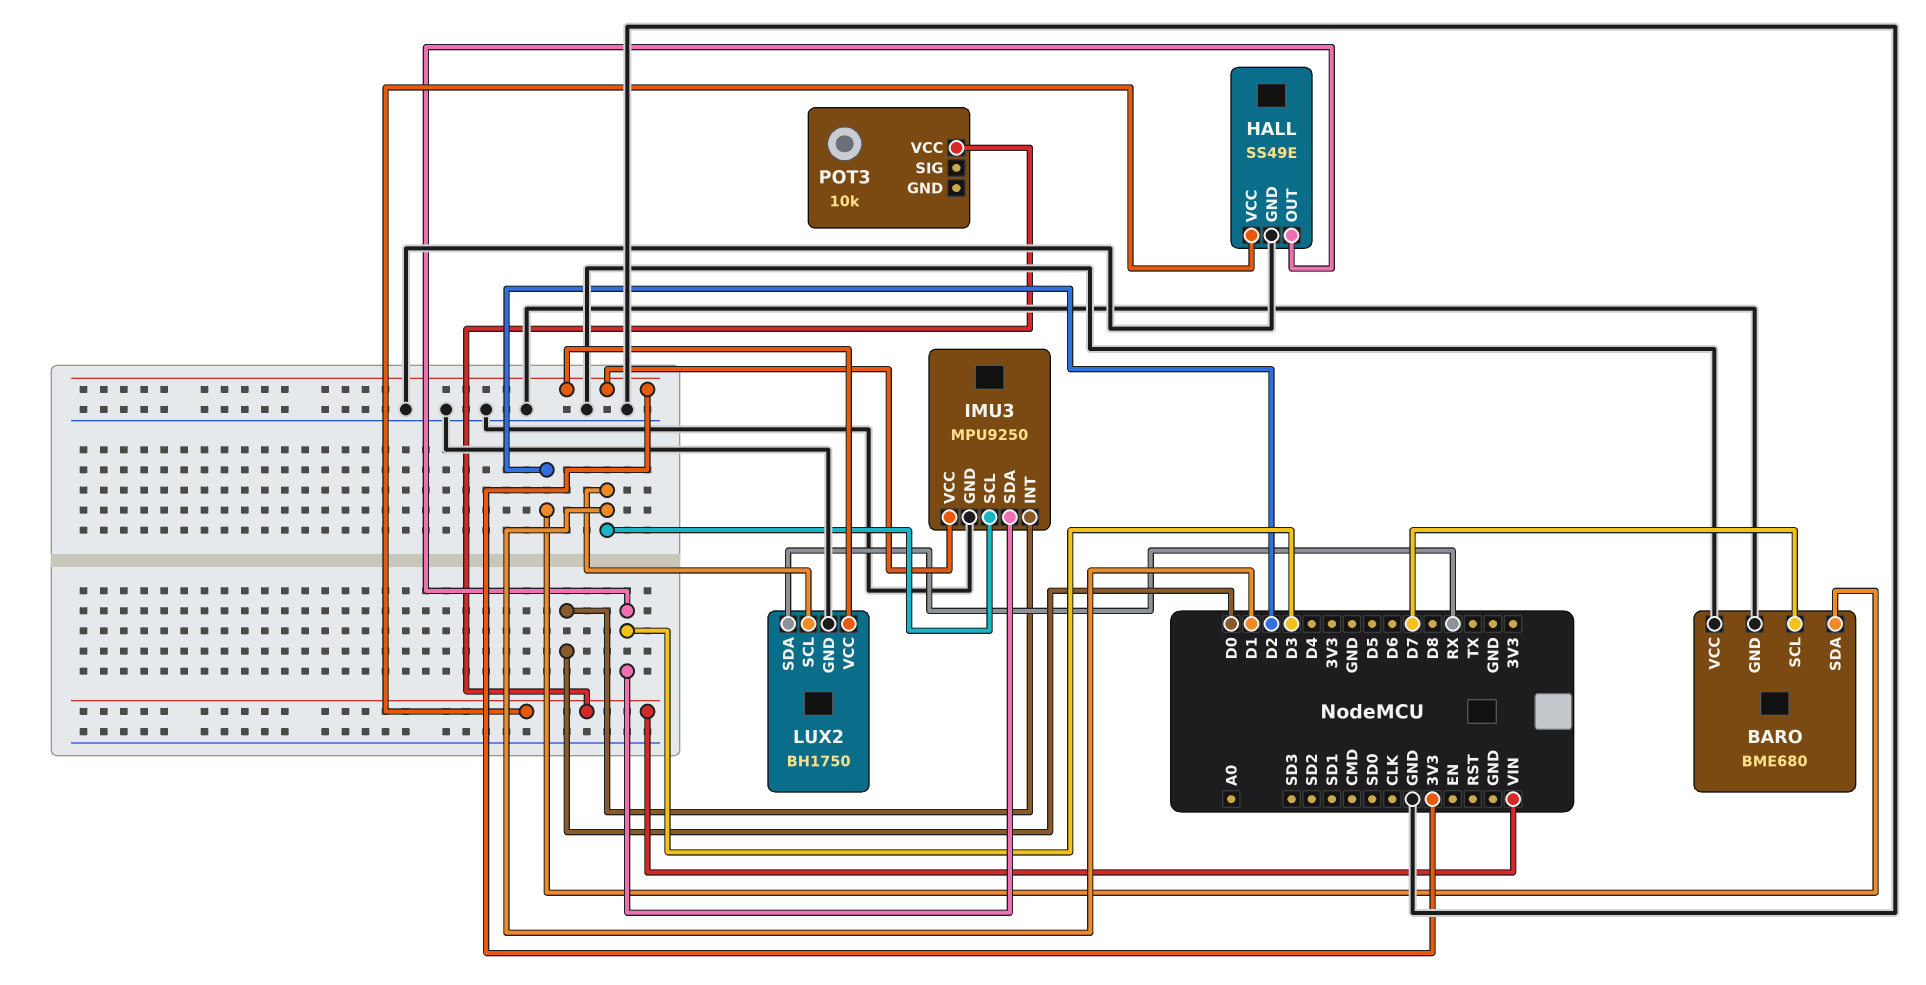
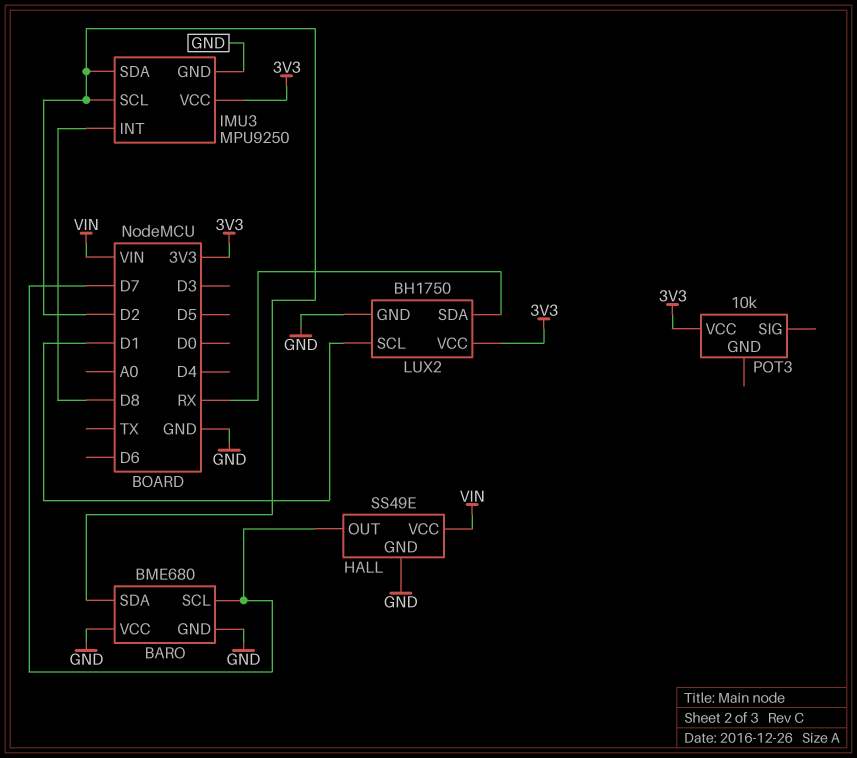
HALL pin OUT: D3 -> D7
IMU3 pin INT: D0 -> D8
IMU3 pin SCL: D1 -> D2
IMU3 pin SDA: D3 -> D2
POT3 pin VCC: VIN -> 3V3

